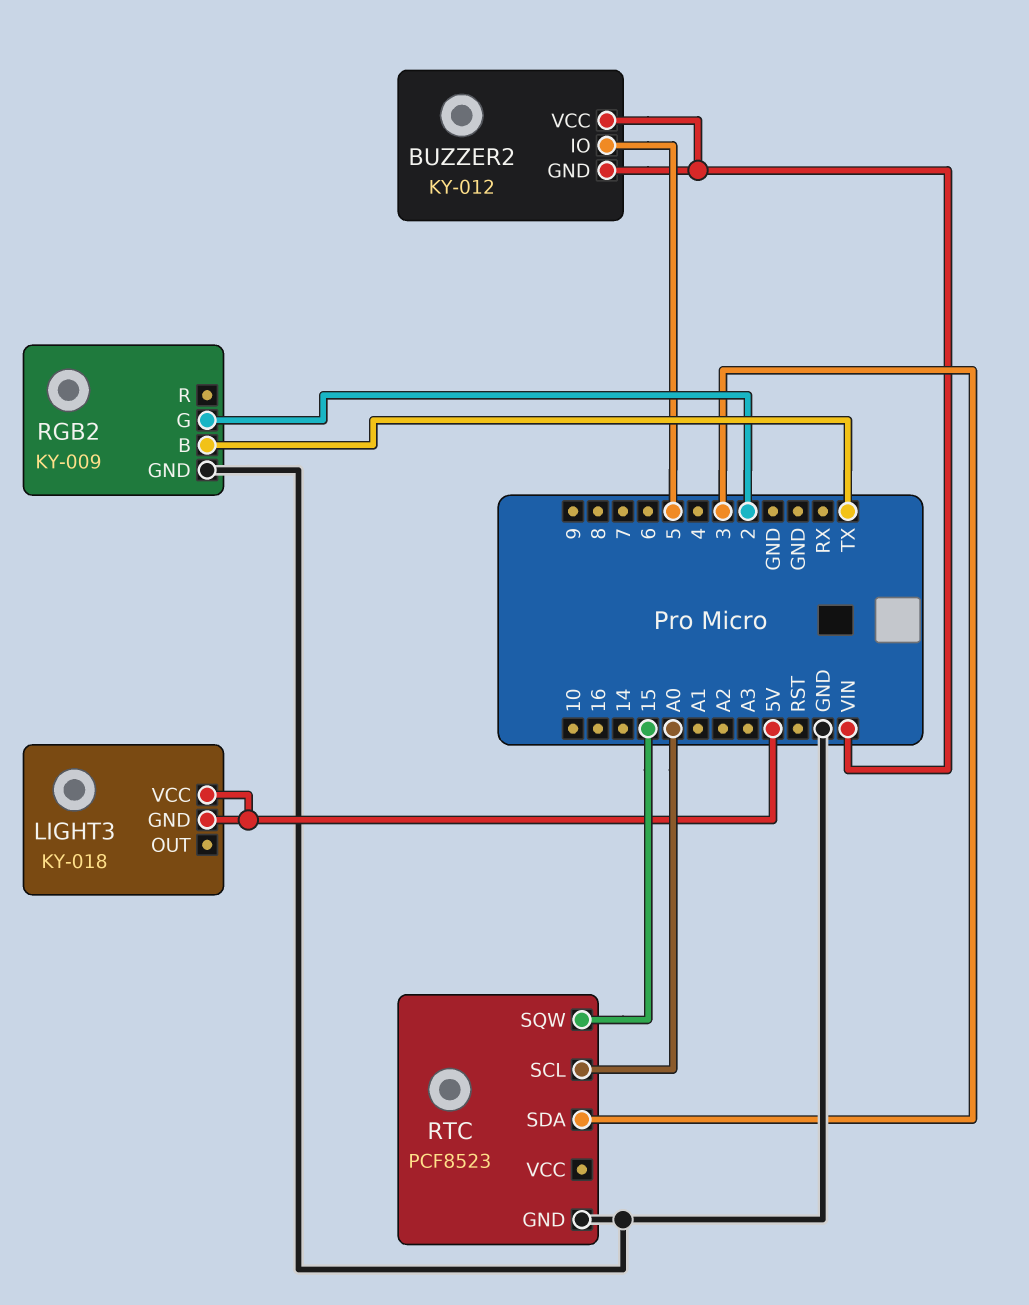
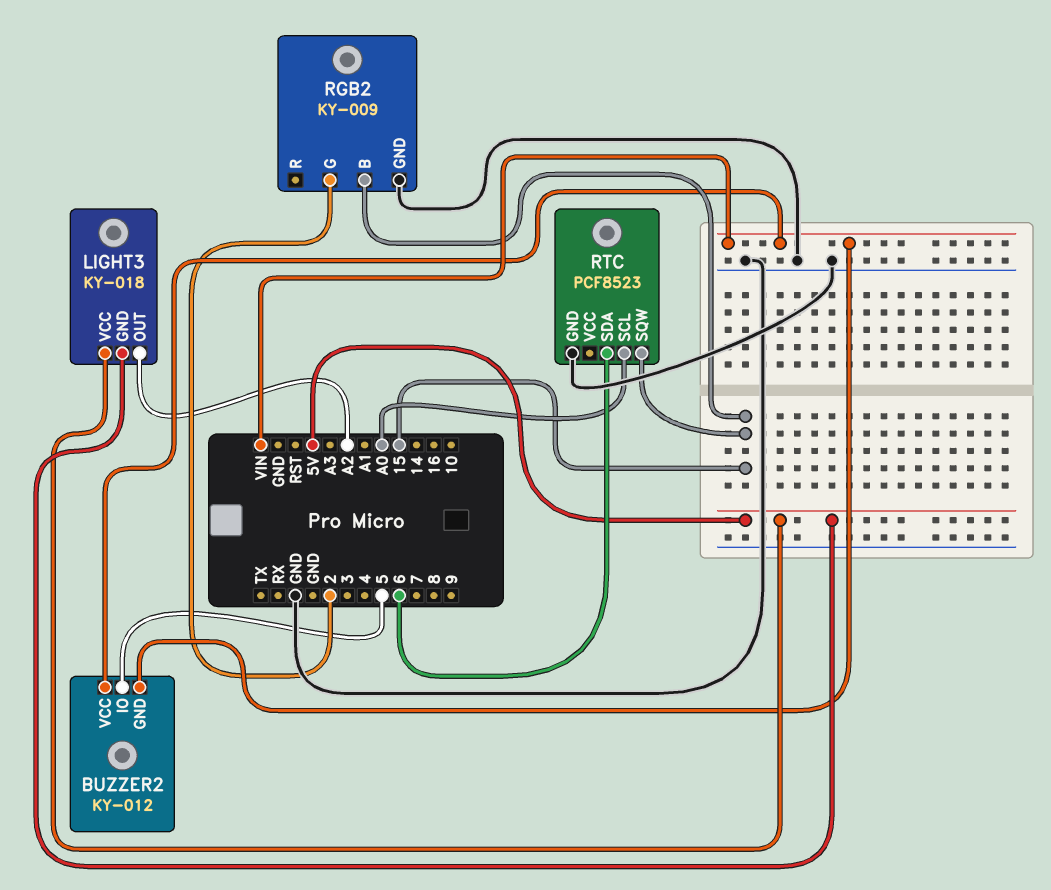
LIGHT3 pin OUT: none -> A2
RGB2 pin B: TX -> 15
RTC pin SDA: 3 -> 6

